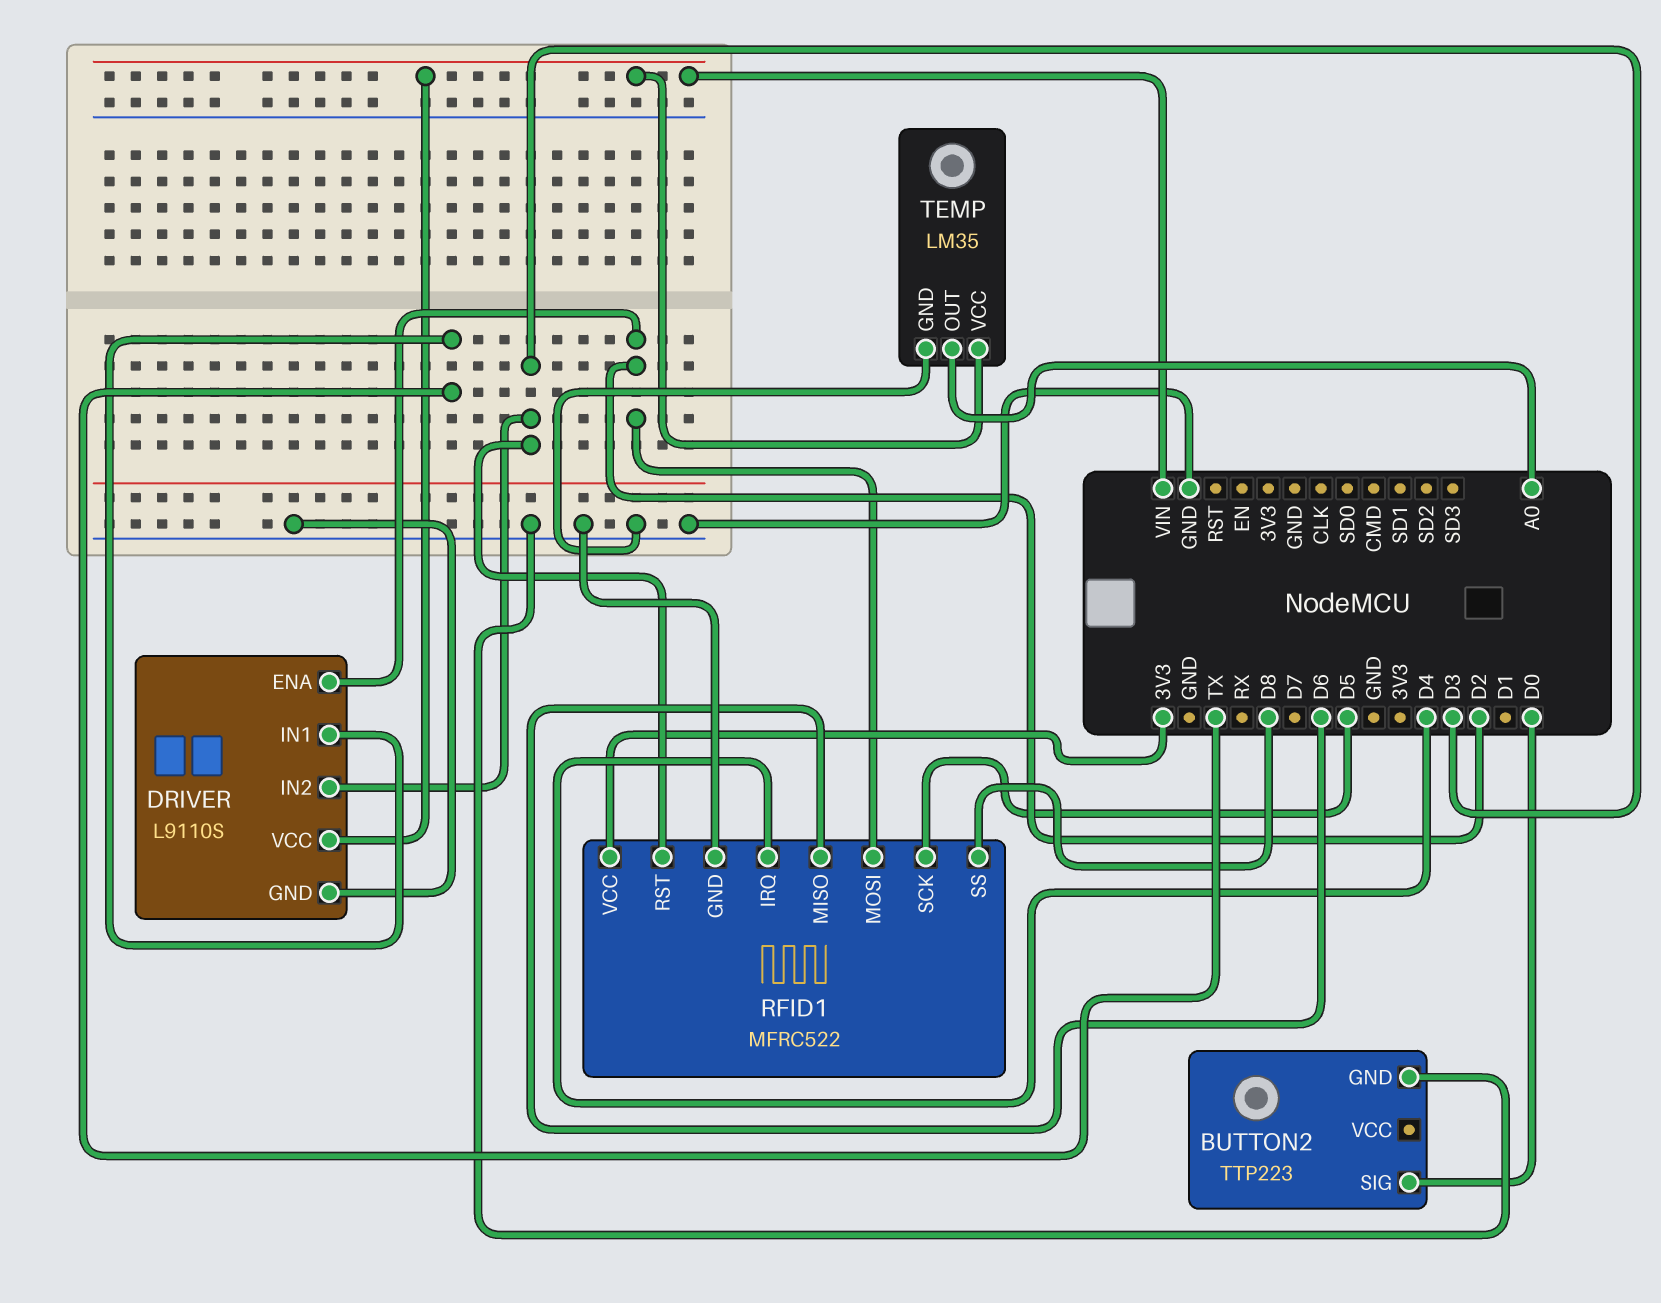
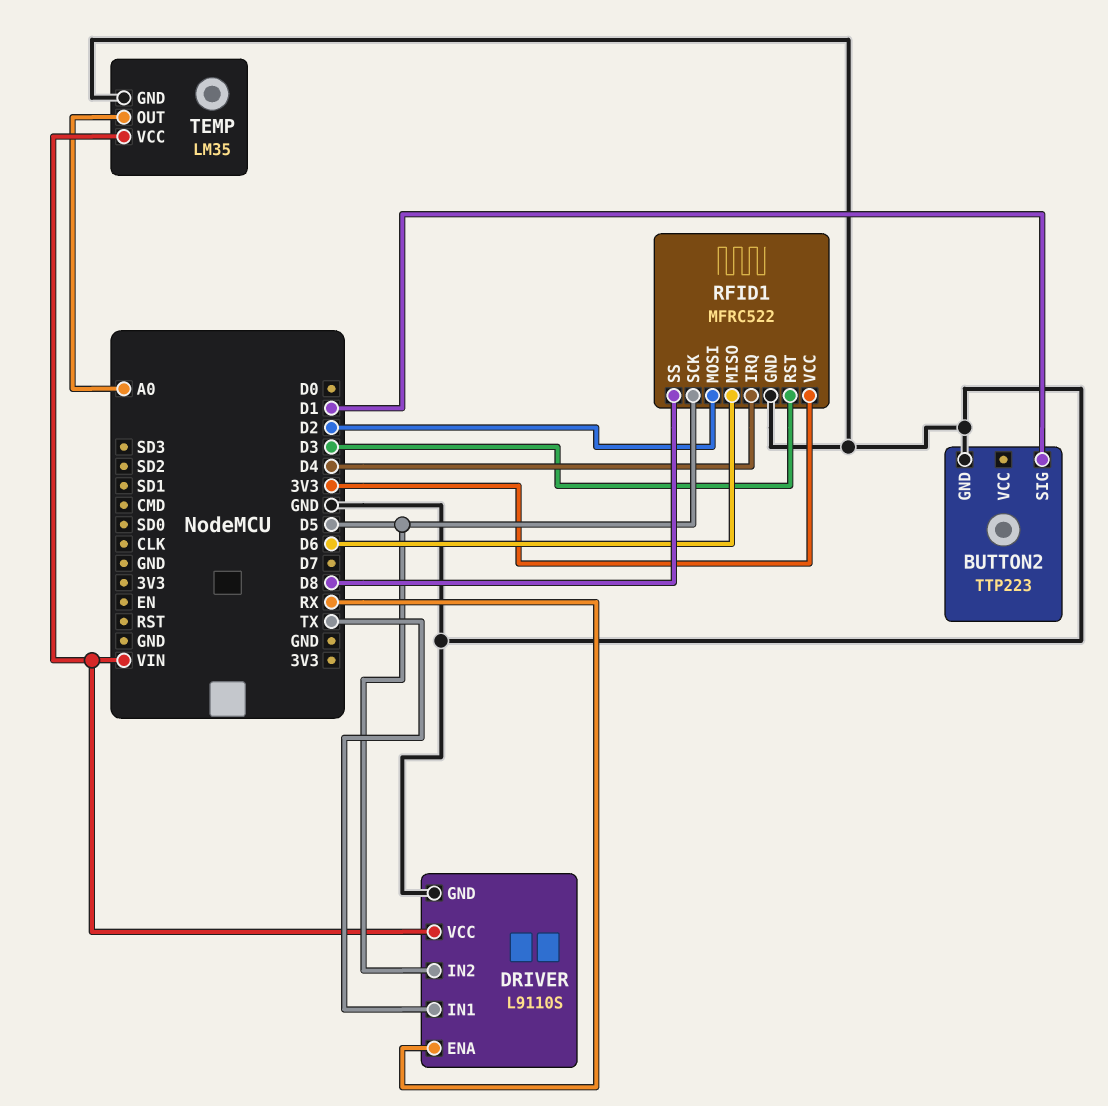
BUTTON2 pin SIG: D0 -> D1
DRIVER pin ENA: D2 -> RX
DRIVER pin IN2: D3 -> D5

